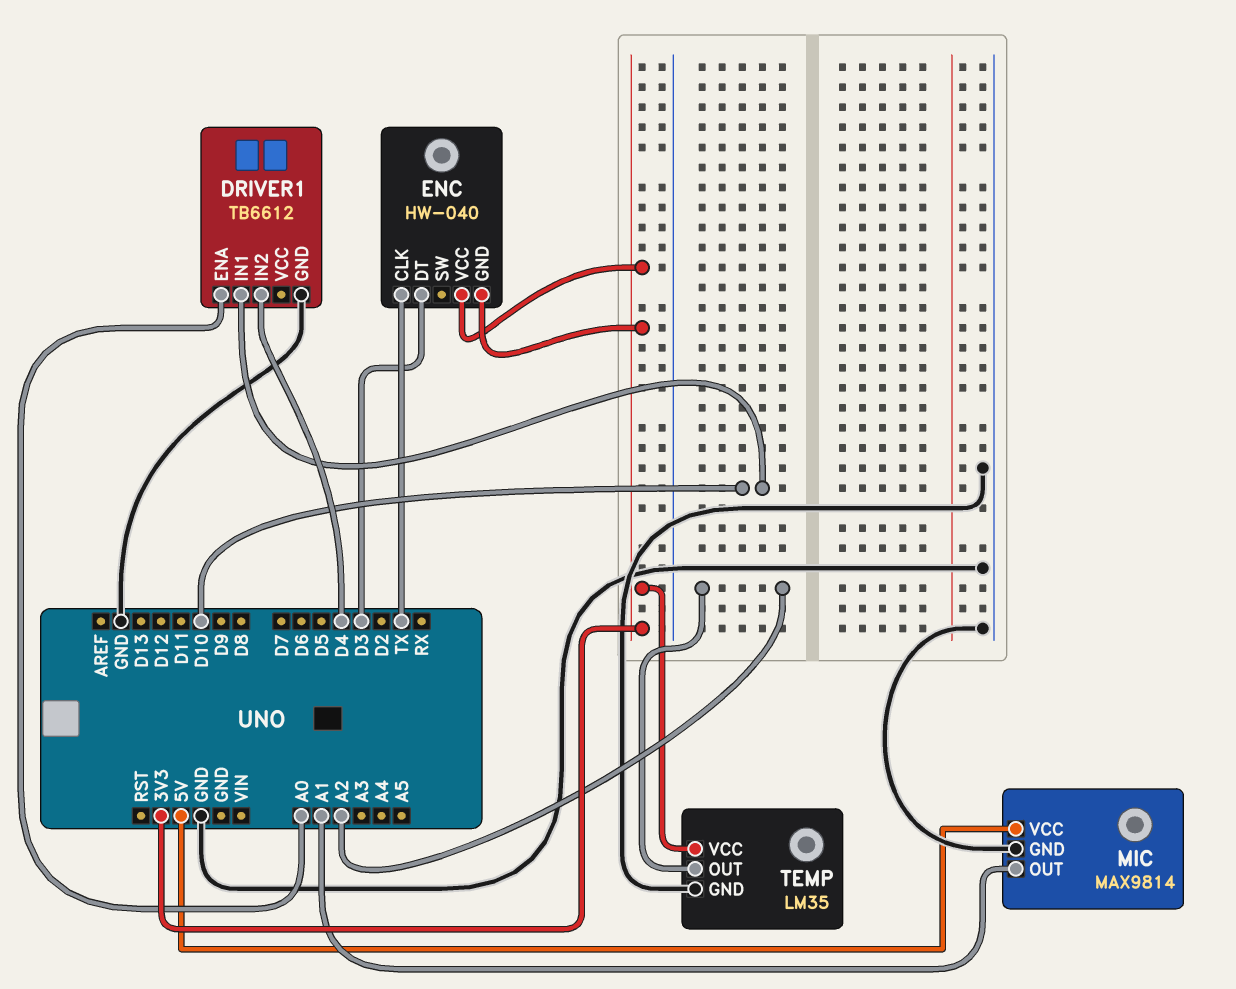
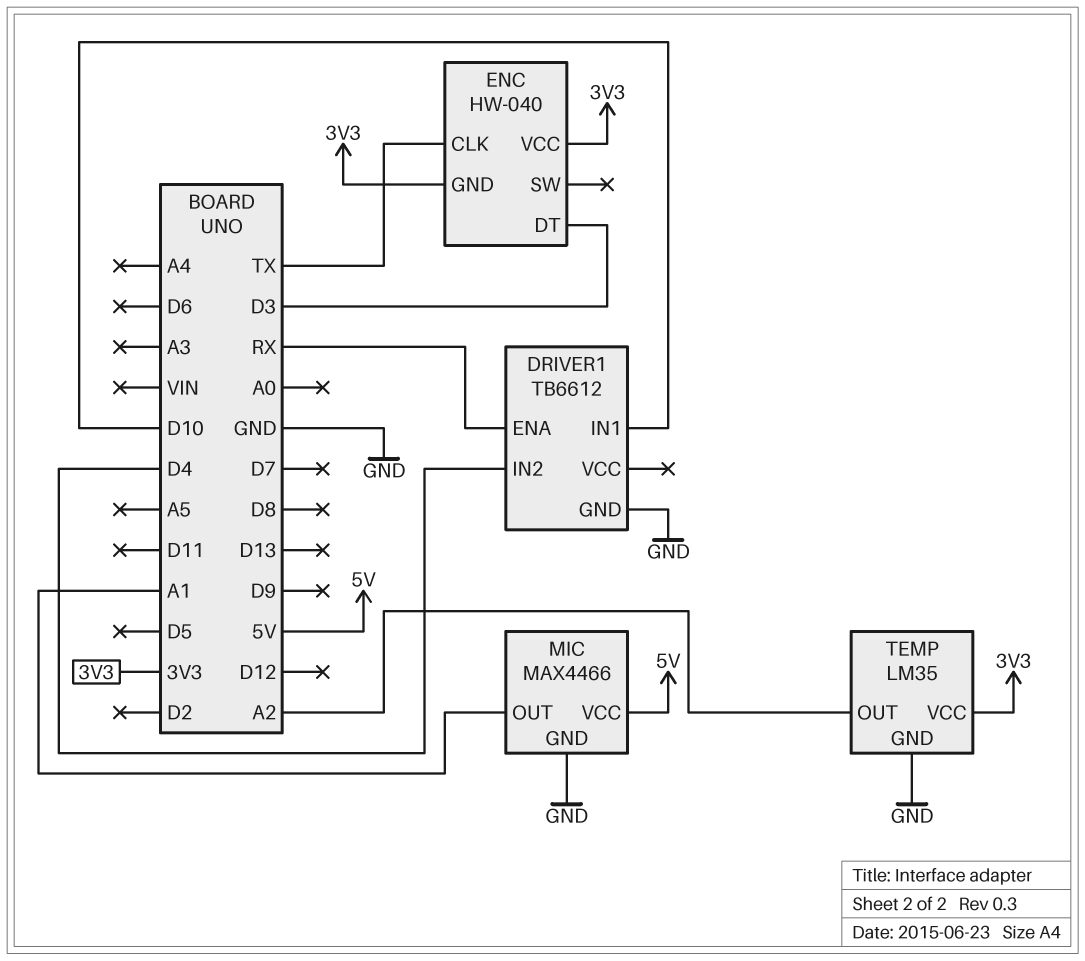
DRIVER1 pin ENA: A0 -> RX
MIC: MAX9814 -> MAX4466

